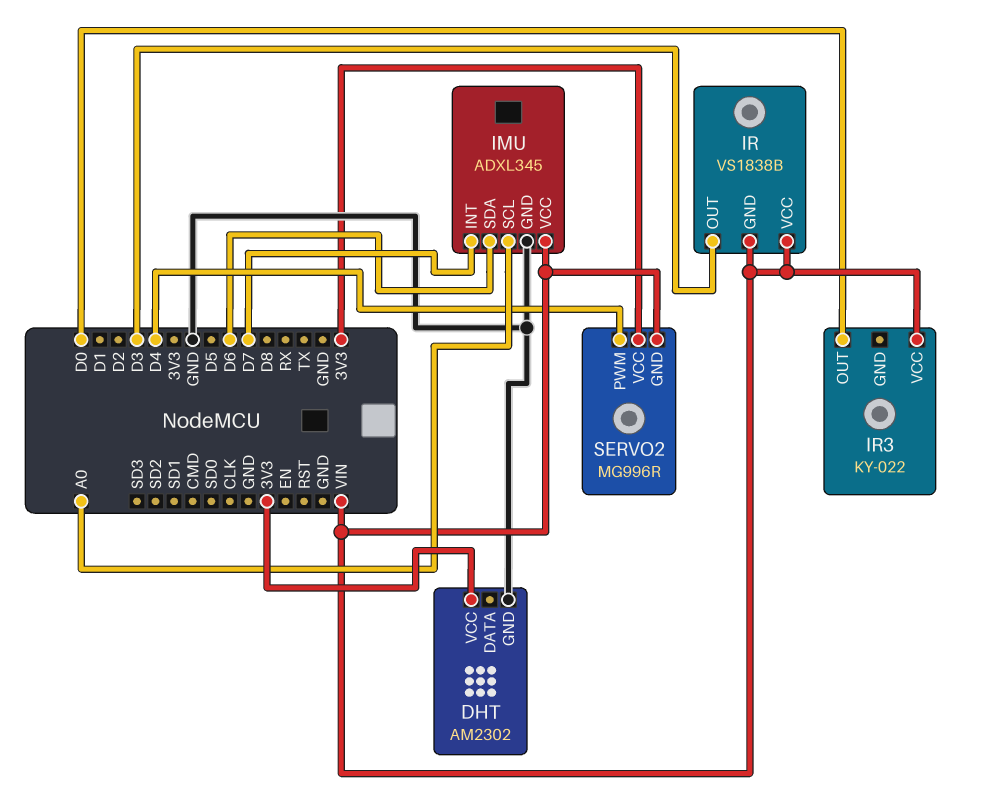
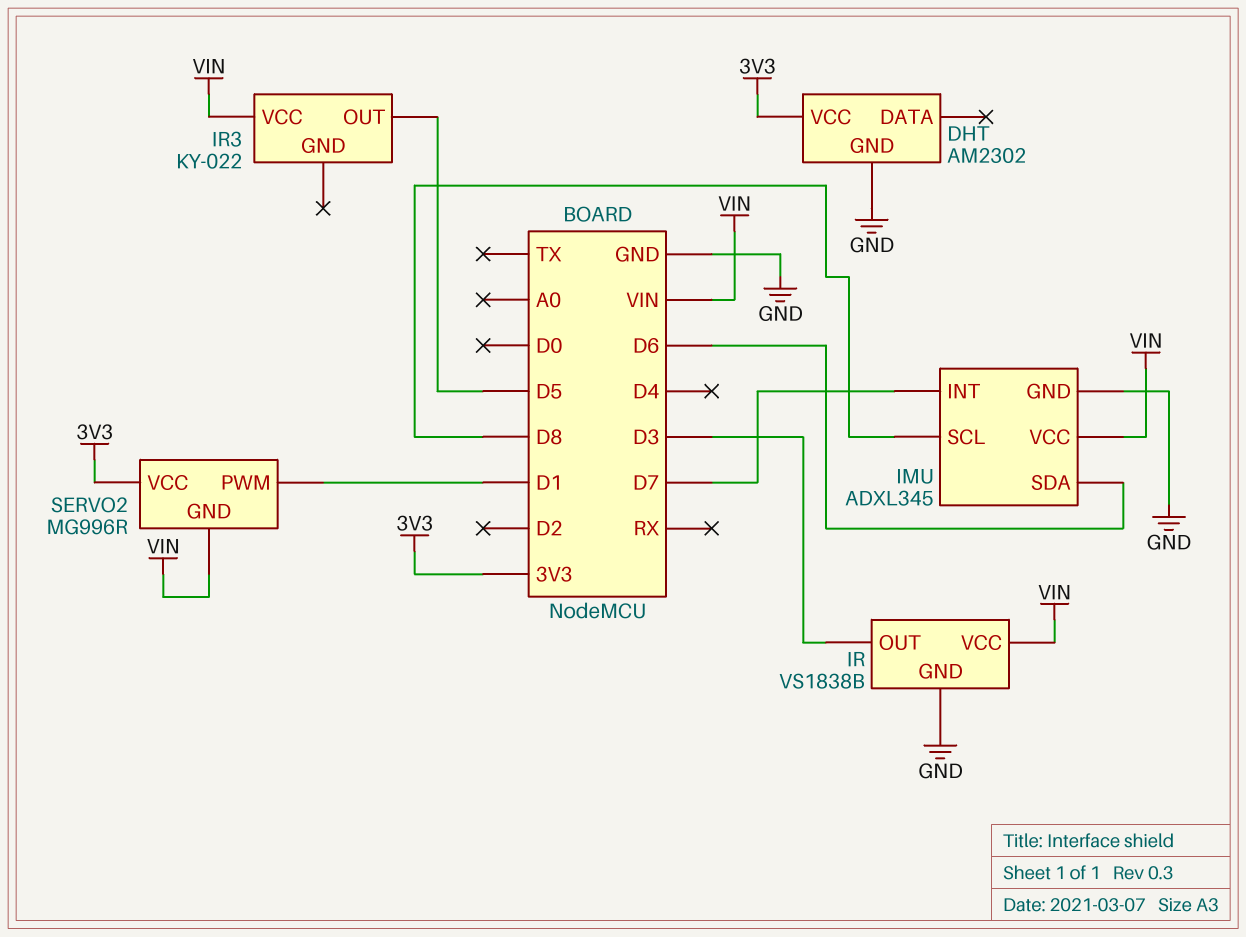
IMU pin SCL: A0 -> D8
IR pin GND: VIN -> GND
IR3 pin OUT: D0 -> D5
SERVO2 pin PWM: D4 -> D1

